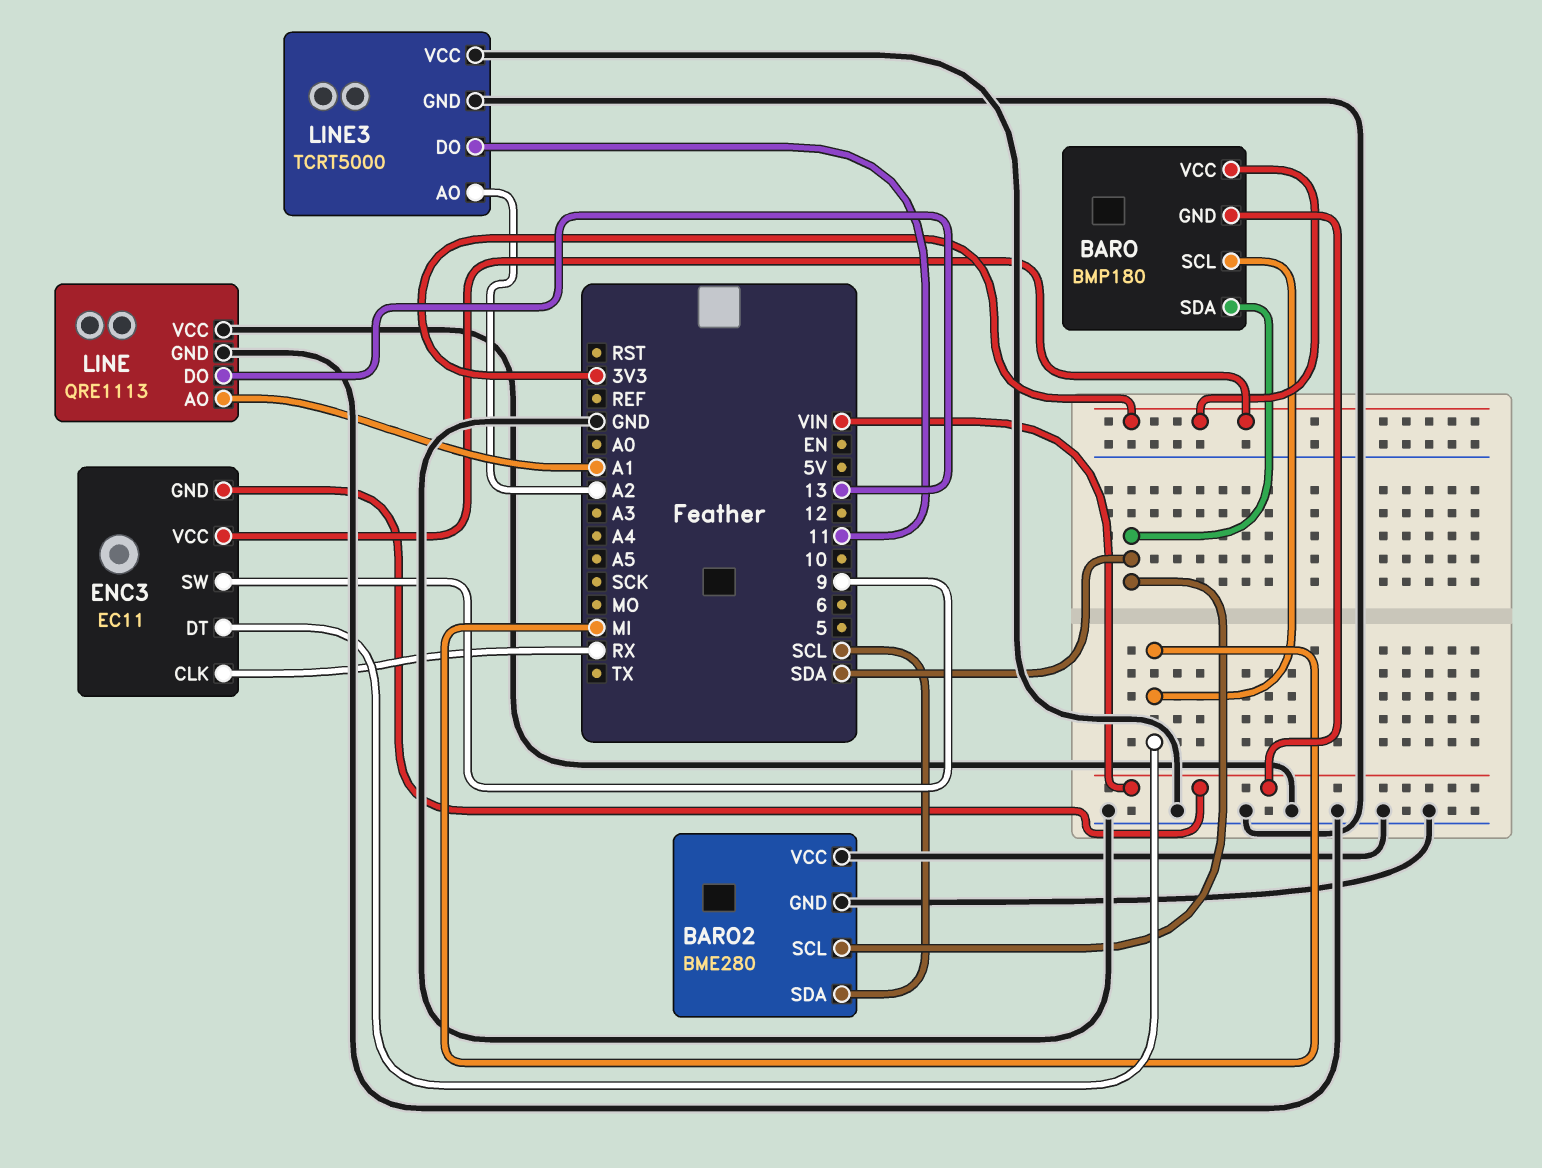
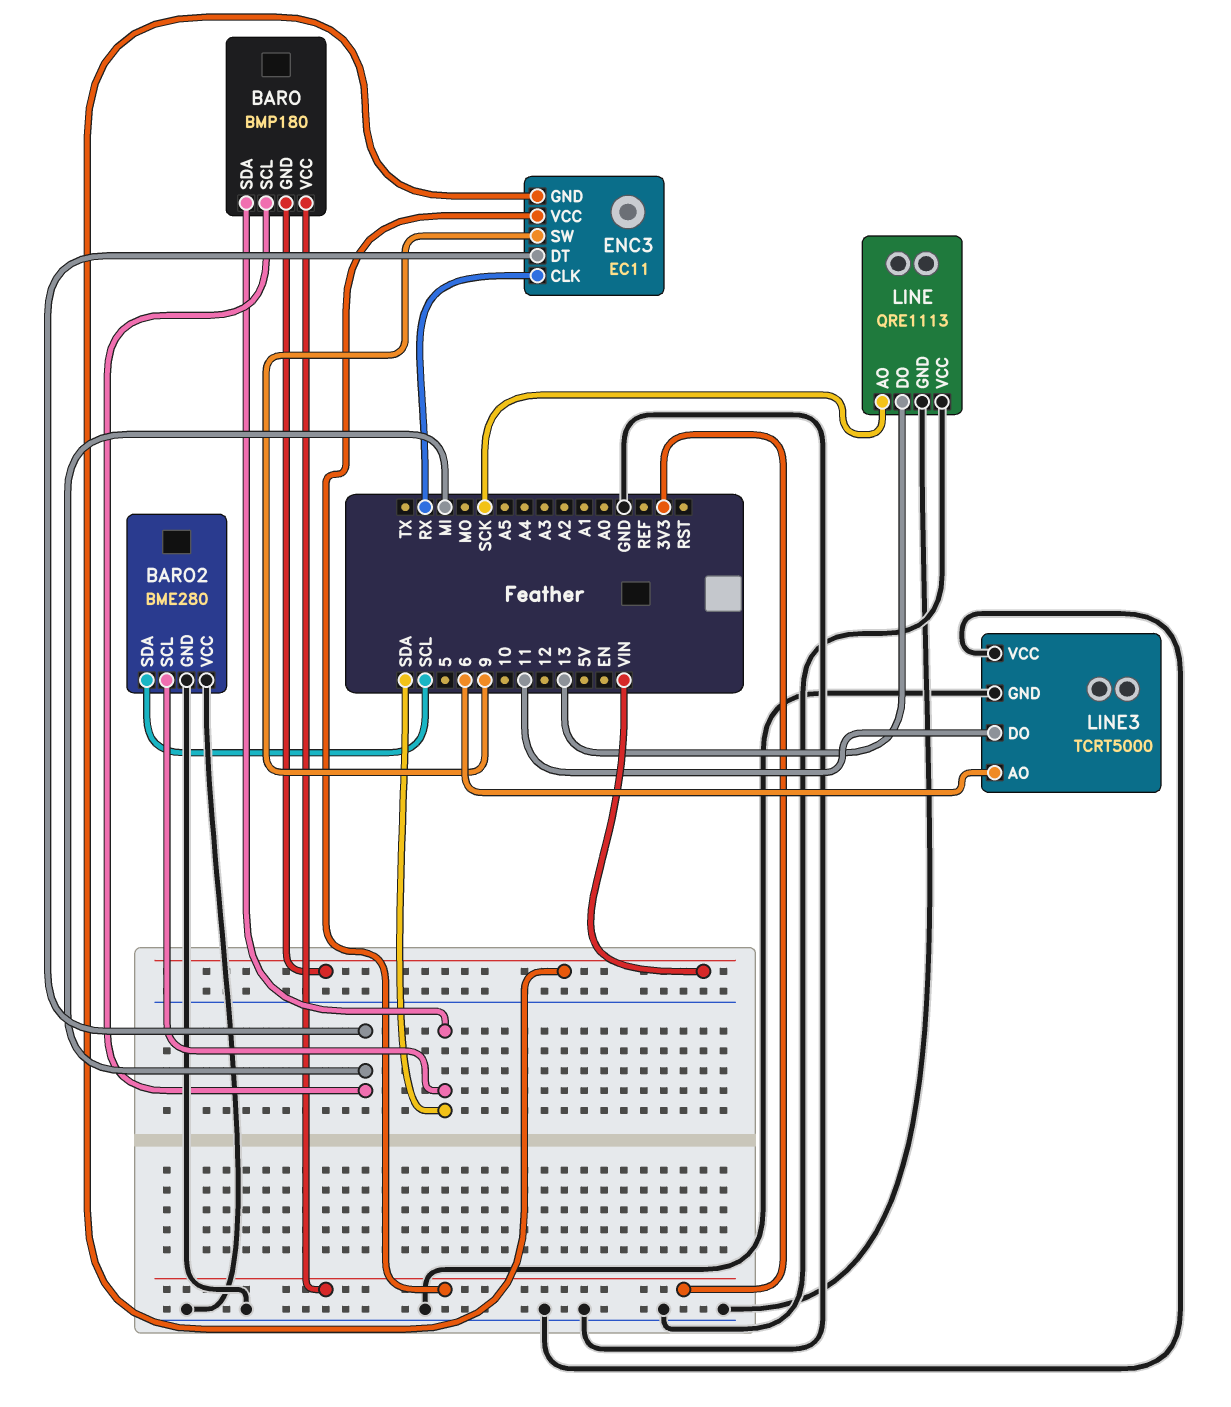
LINE pin AO: A1 -> SCK
LINE3 pin AO: A2 -> 6

